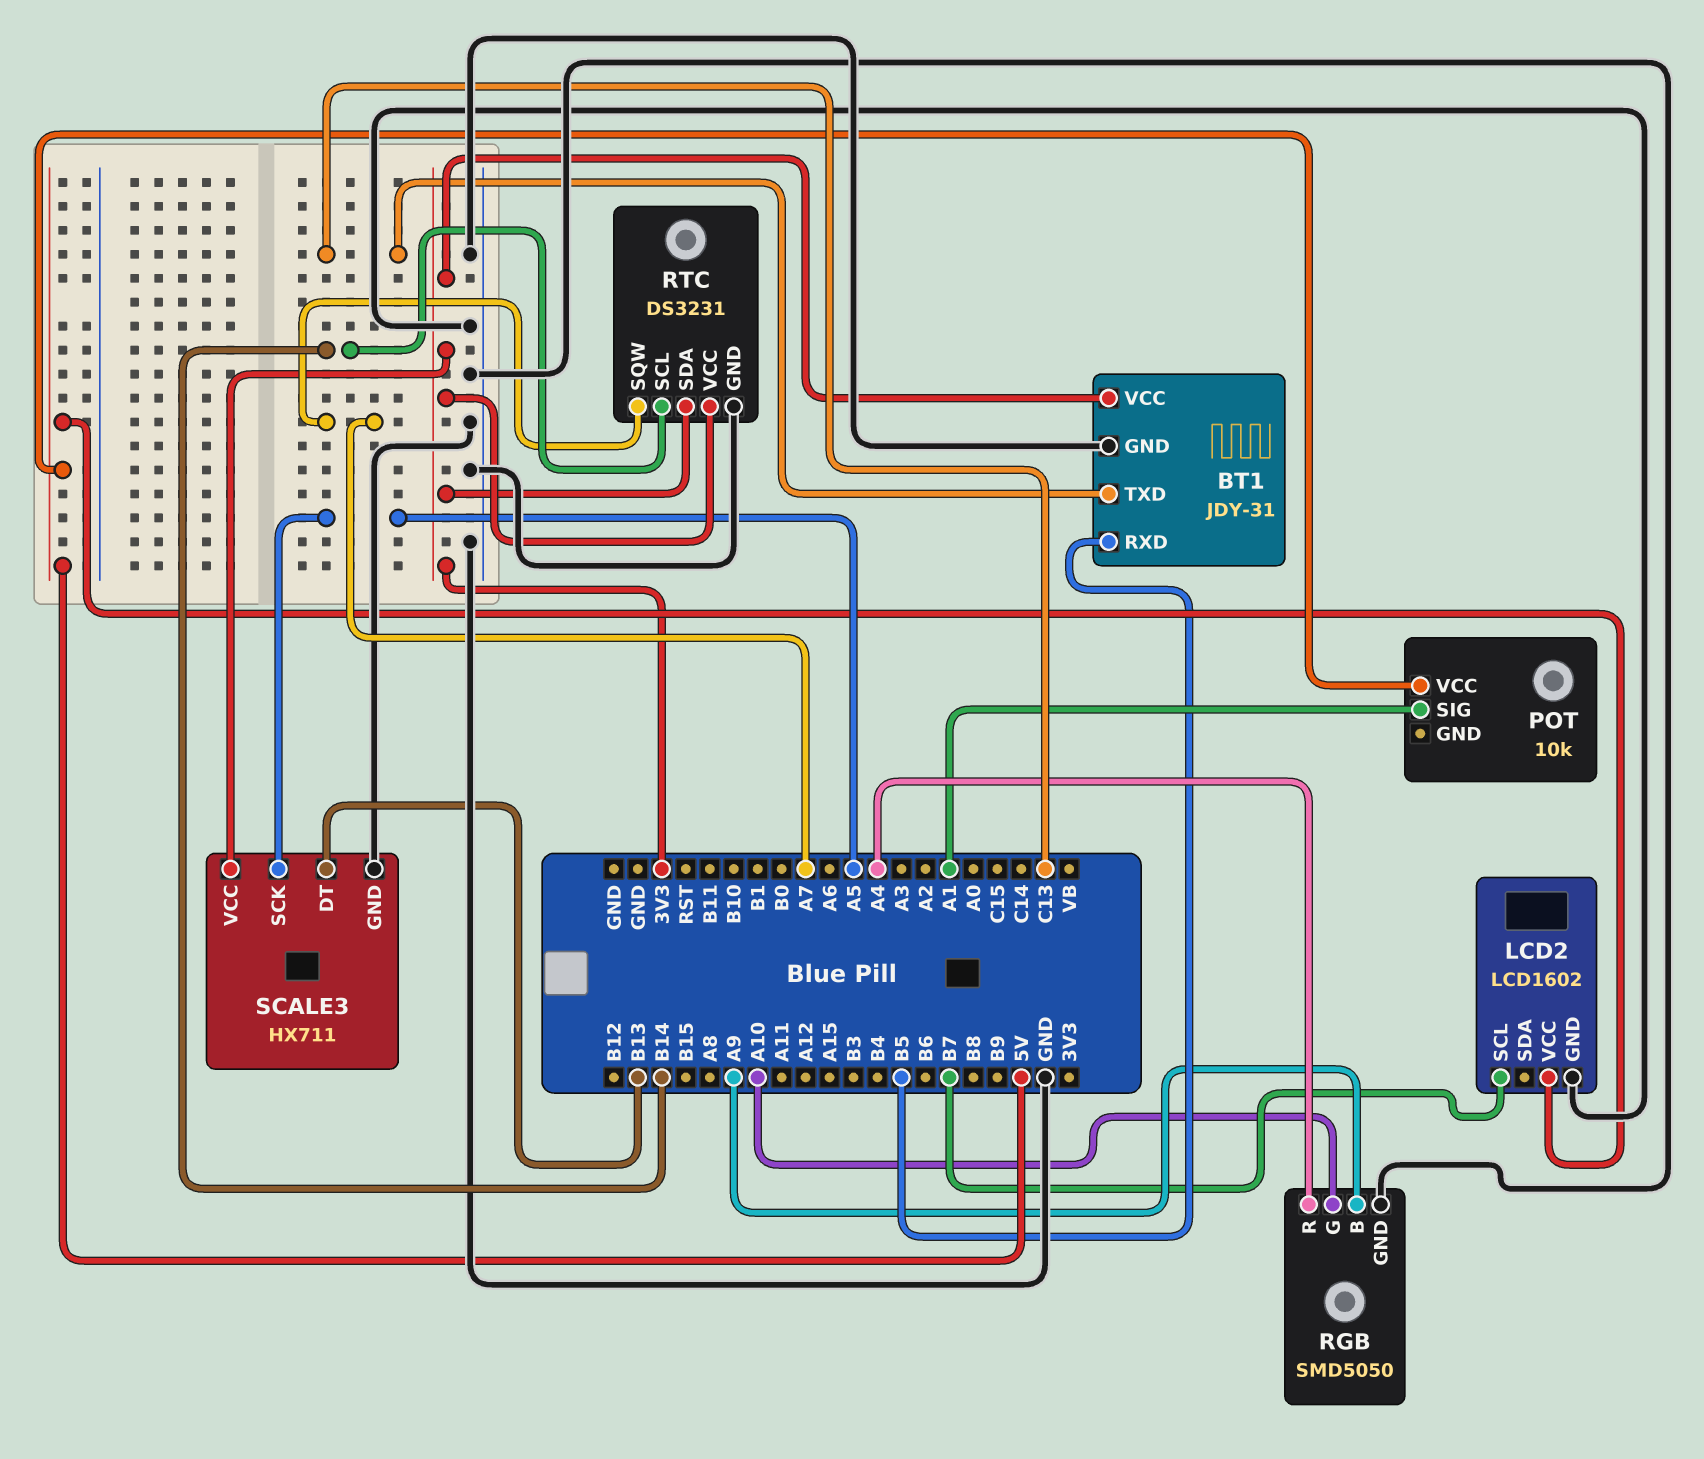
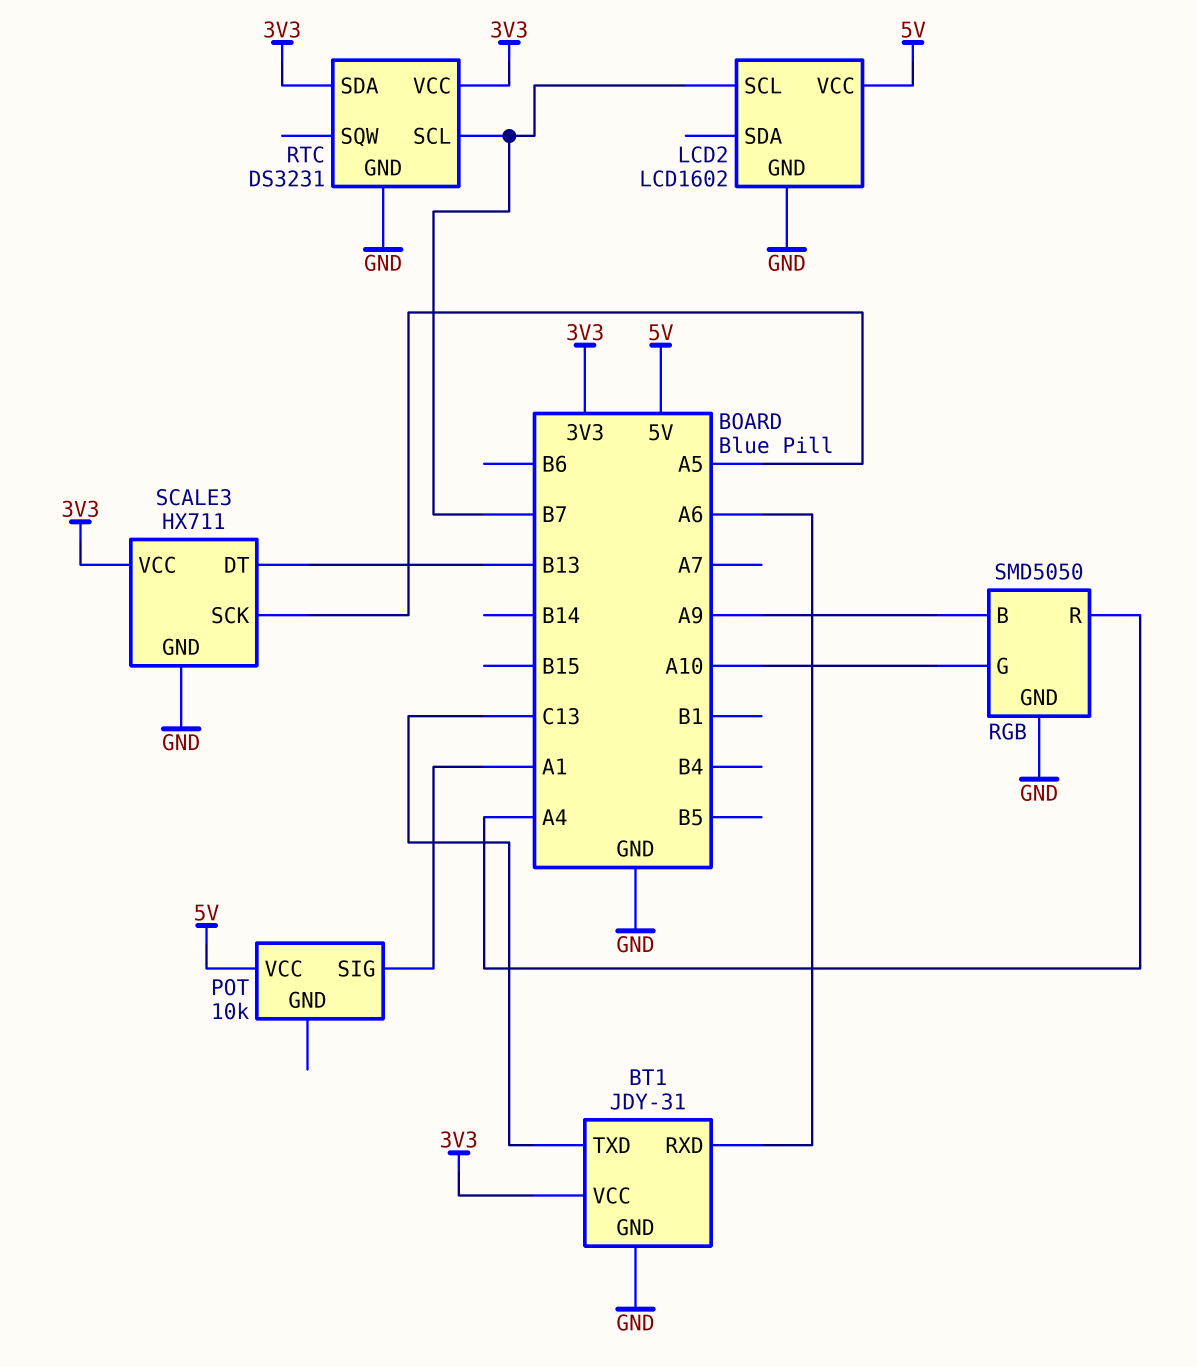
BT1 pin RXD: B5 -> A6
RTC pin SCL: B14 -> B7
RTC pin SQW: A7 -> none

